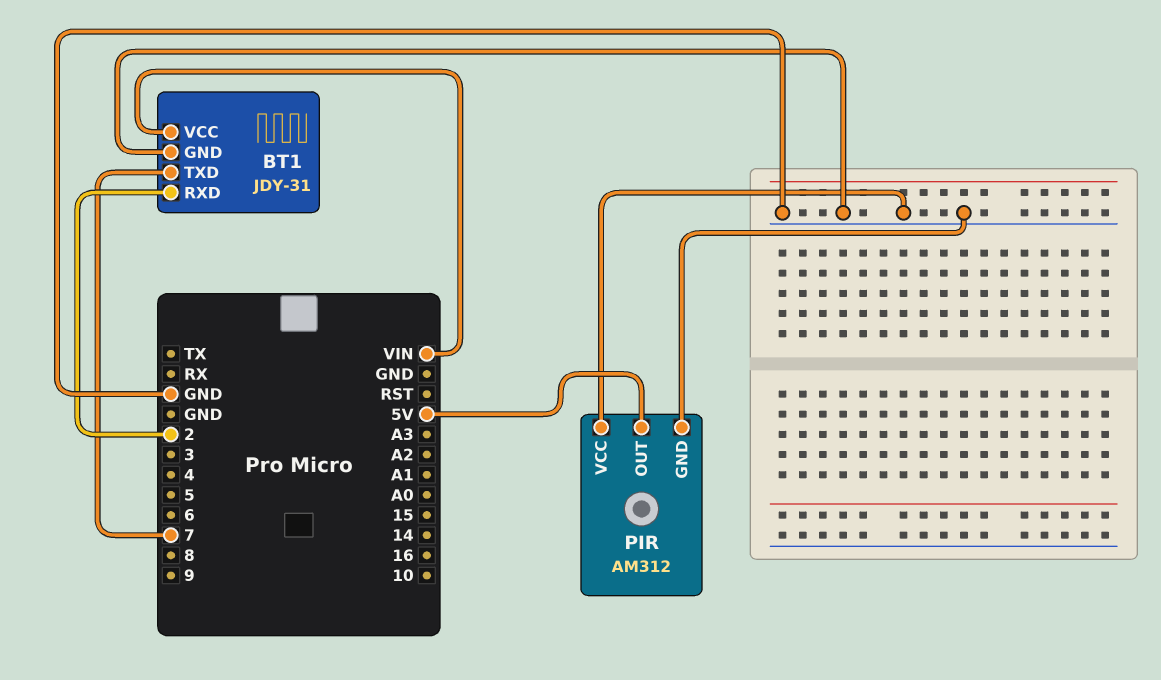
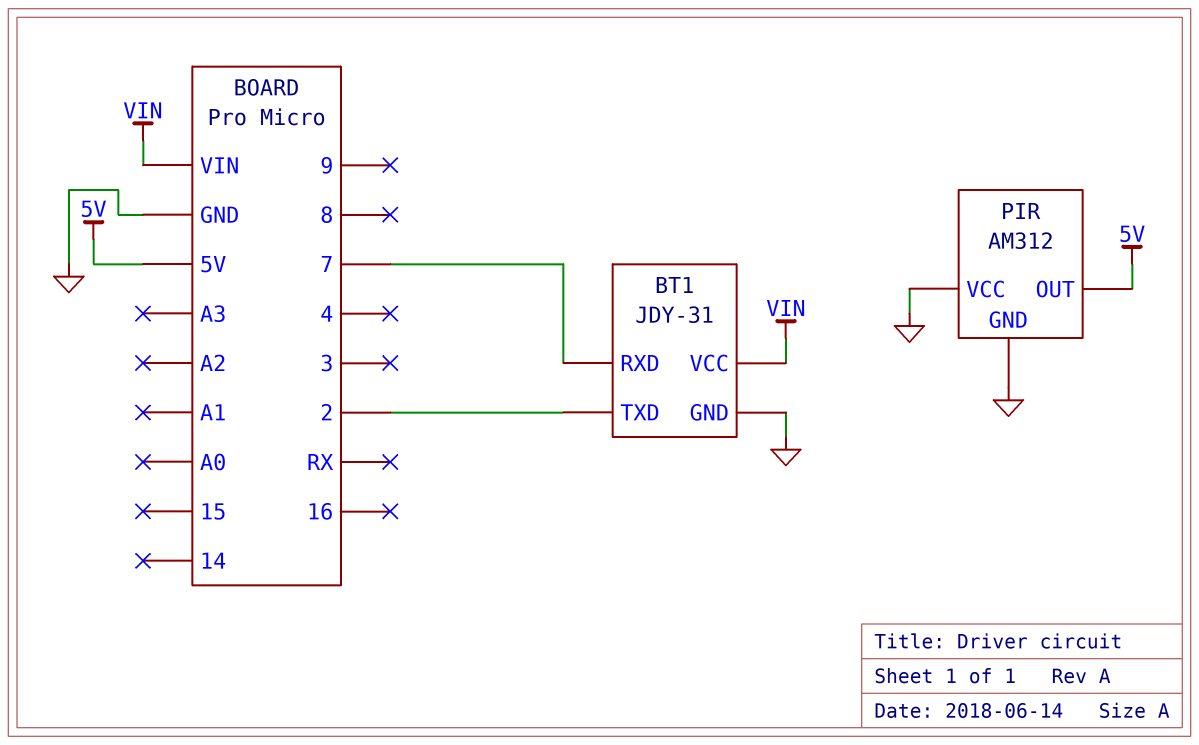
BT1 pin RXD: 2 -> 7
BT1 pin TXD: 7 -> 2

